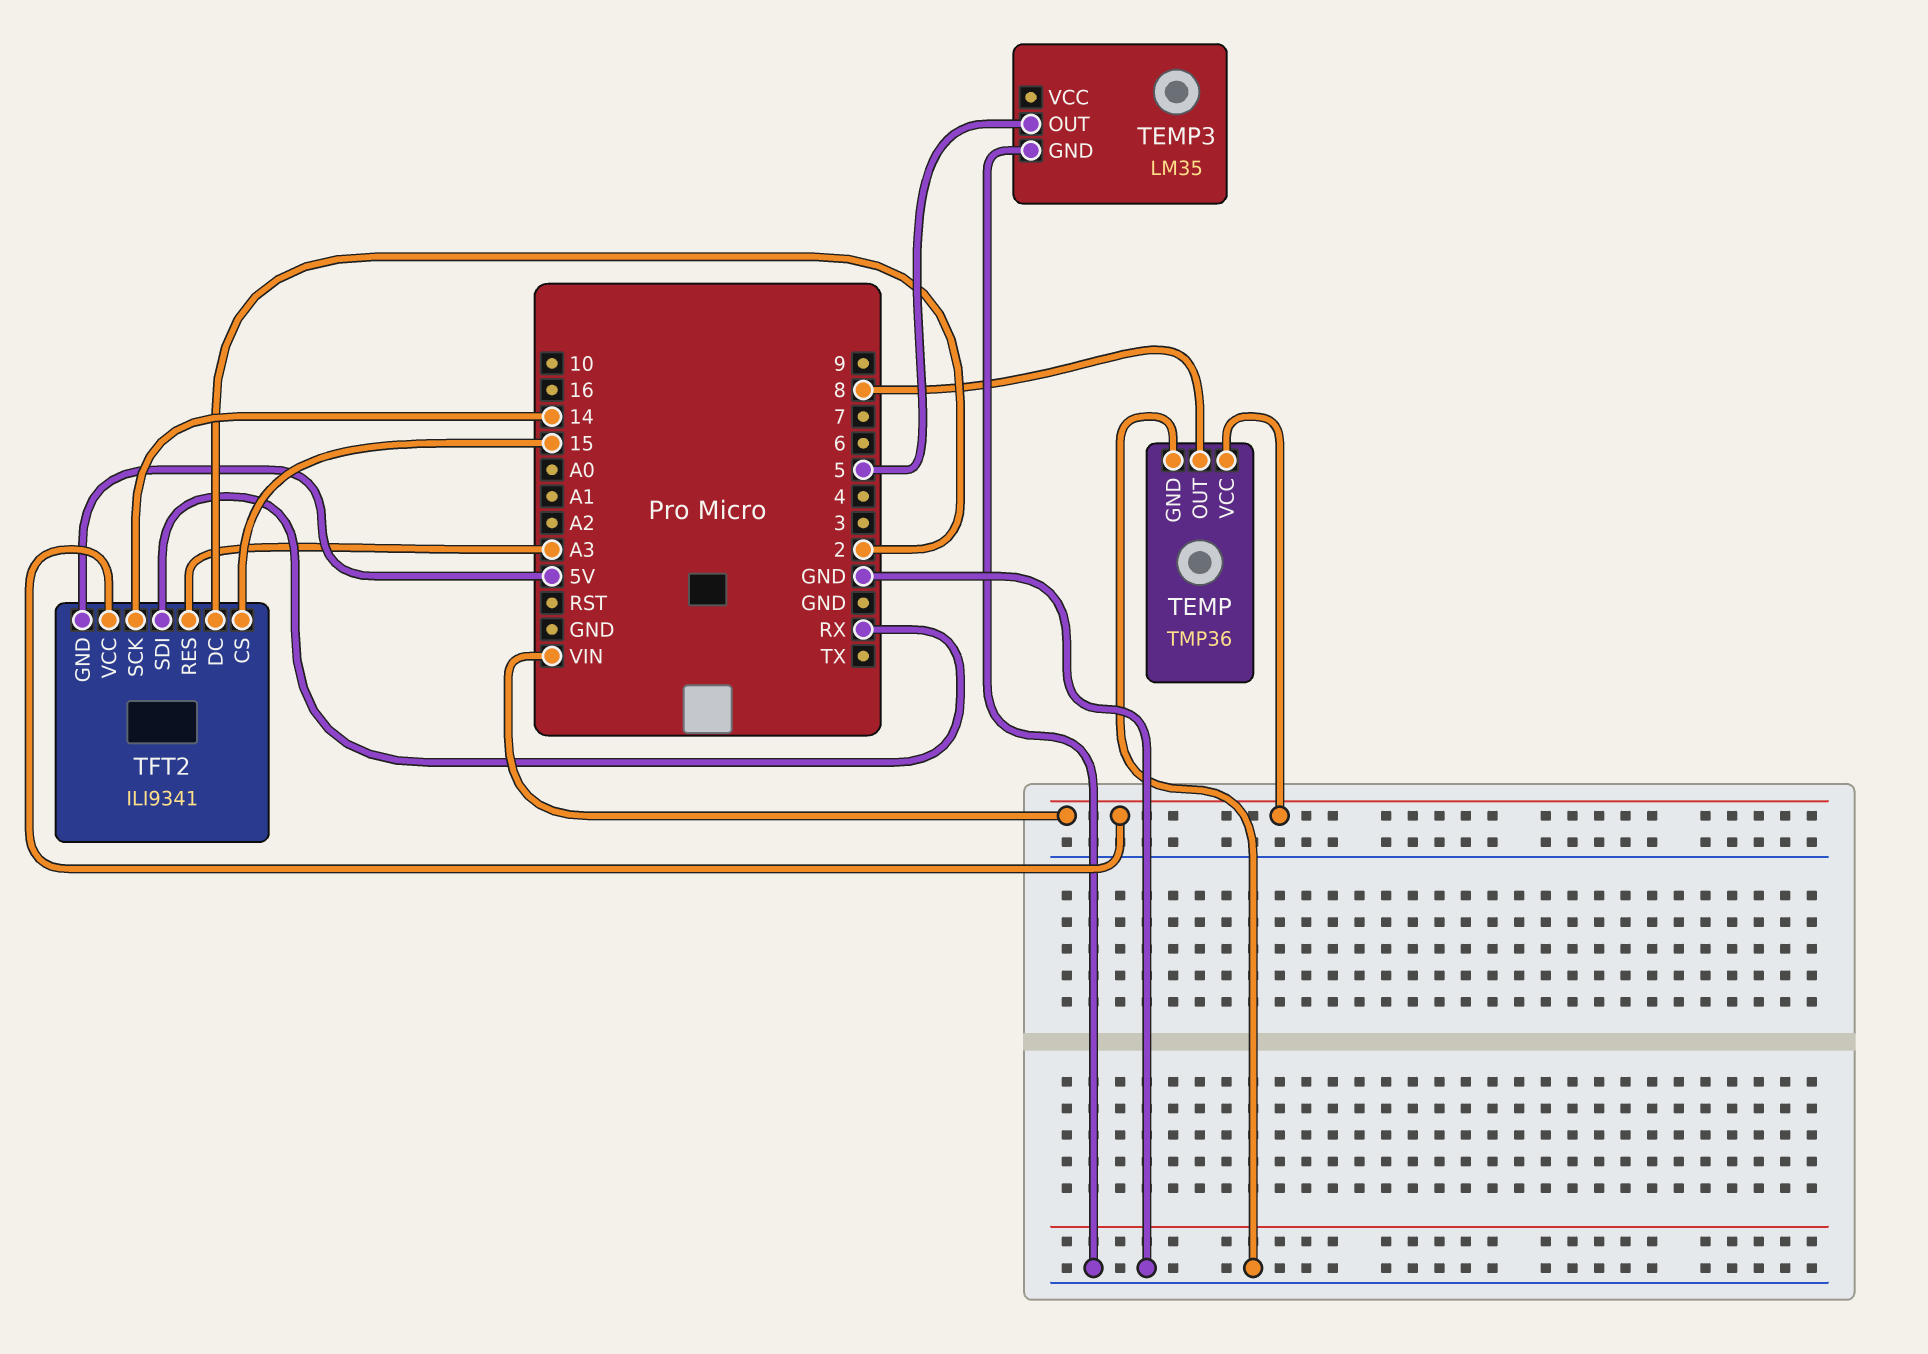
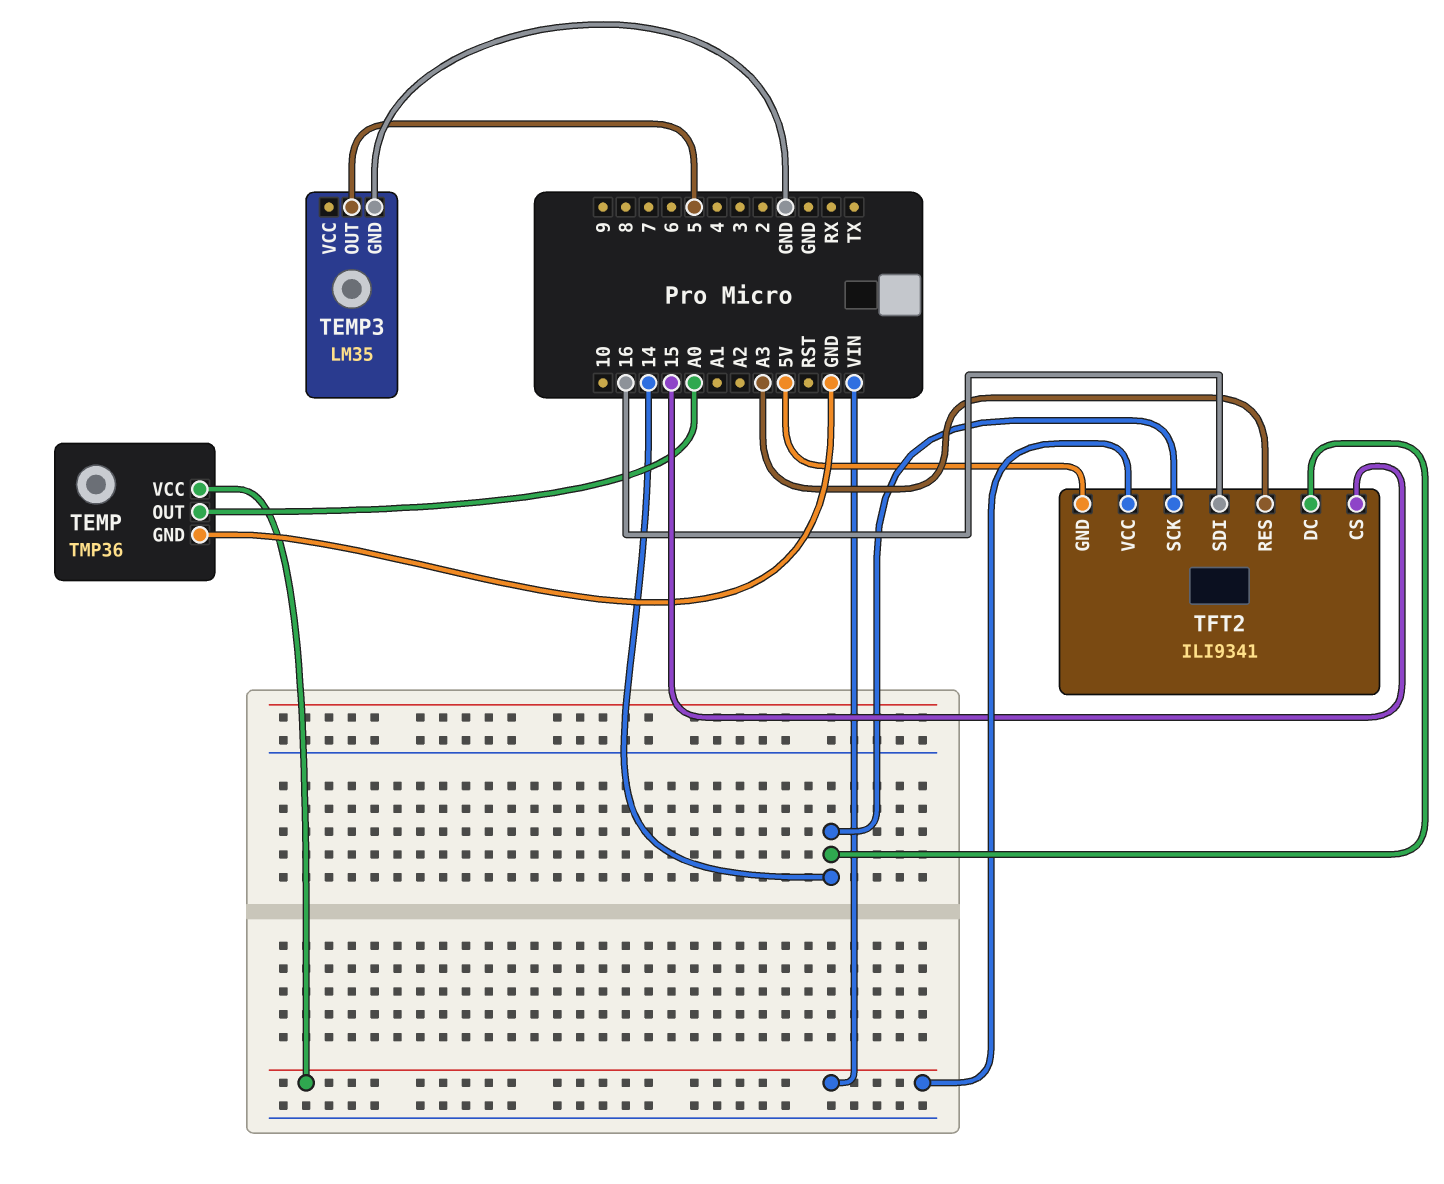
TEMP pin OUT: 8 -> A0
TFT2 pin DC: 2 -> 14
TFT2 pin SDI: RX -> 16

